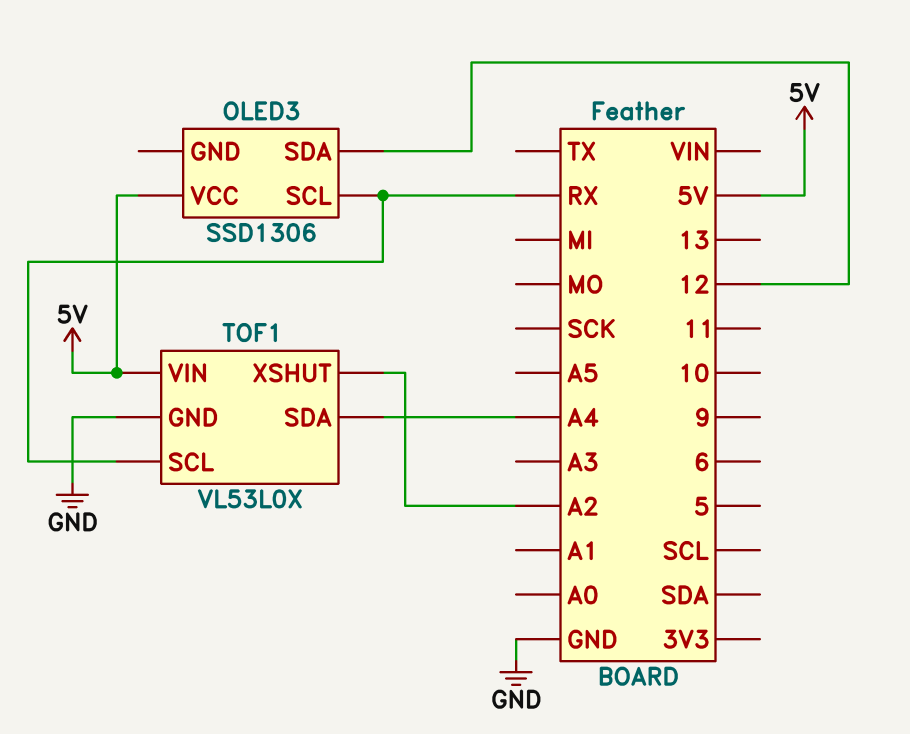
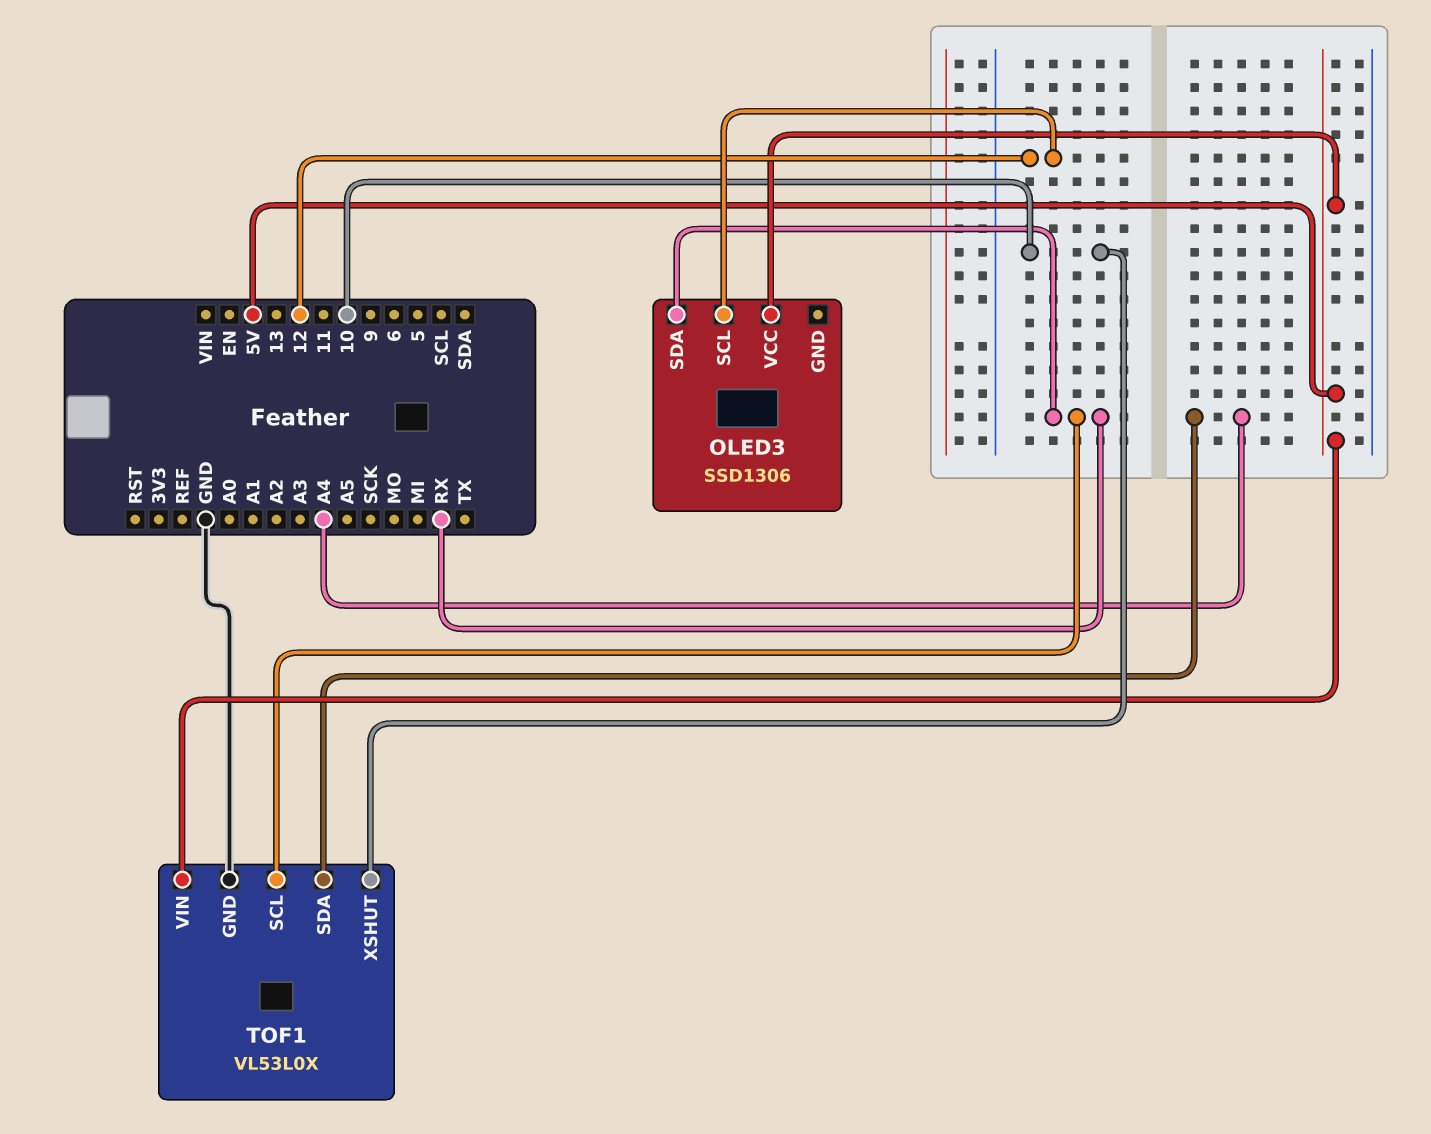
OLED3 pin SCL: RX -> 12
OLED3 pin SDA: 12 -> RX
TOF1 pin XSHUT: A2 -> 10

